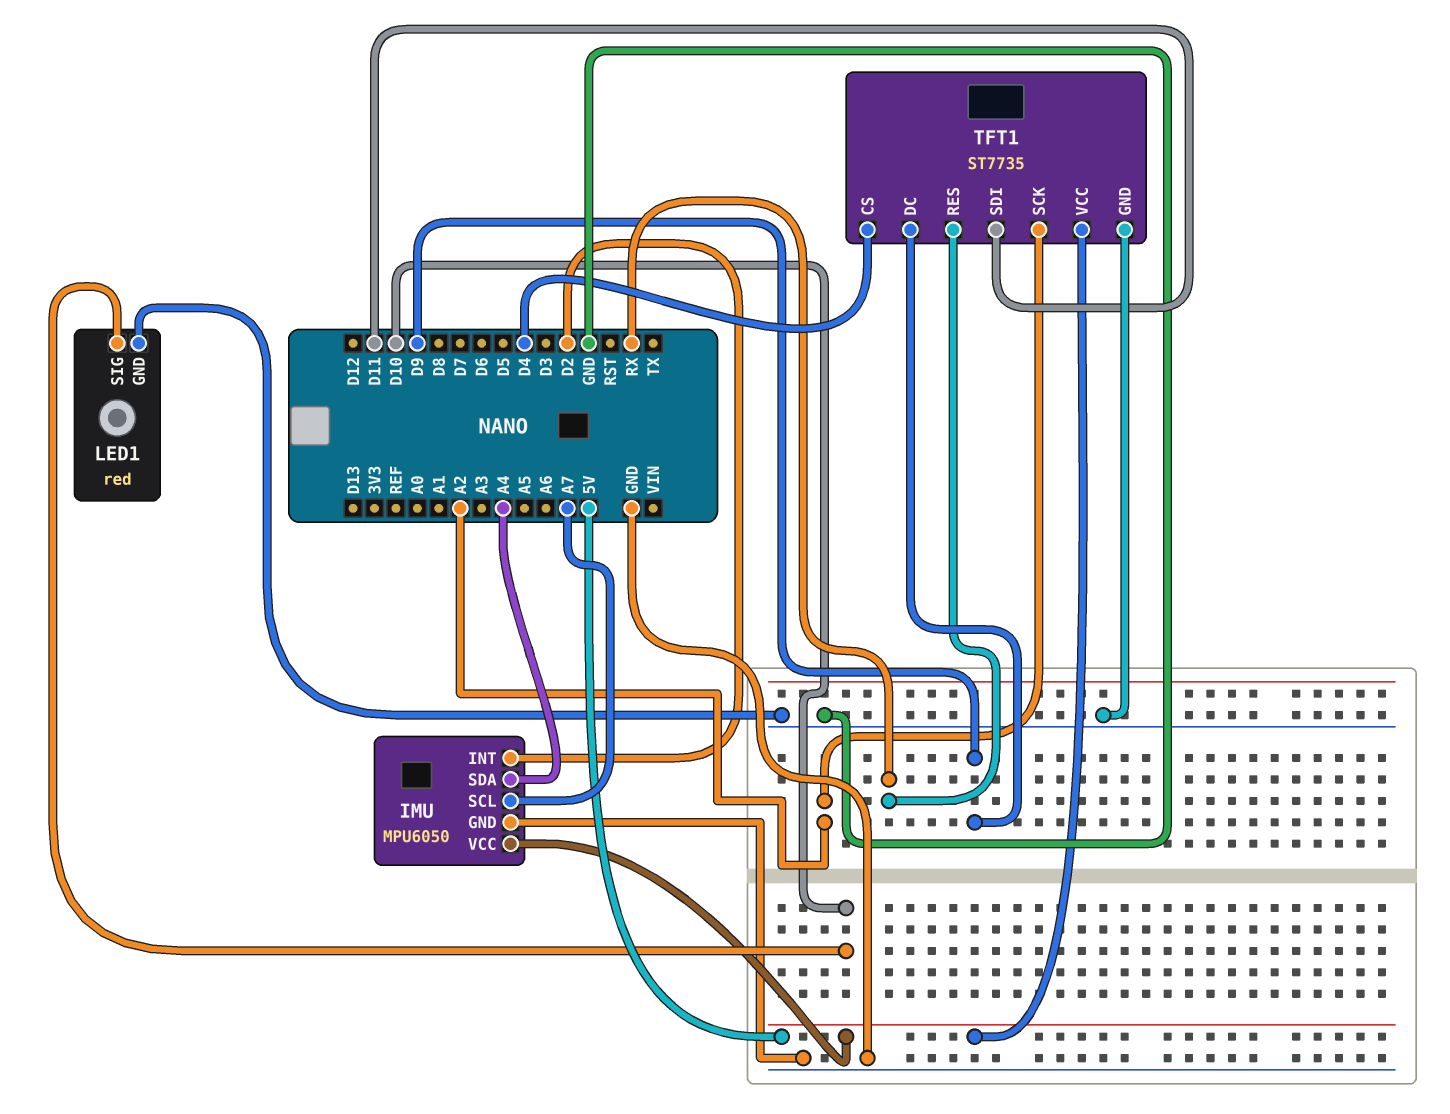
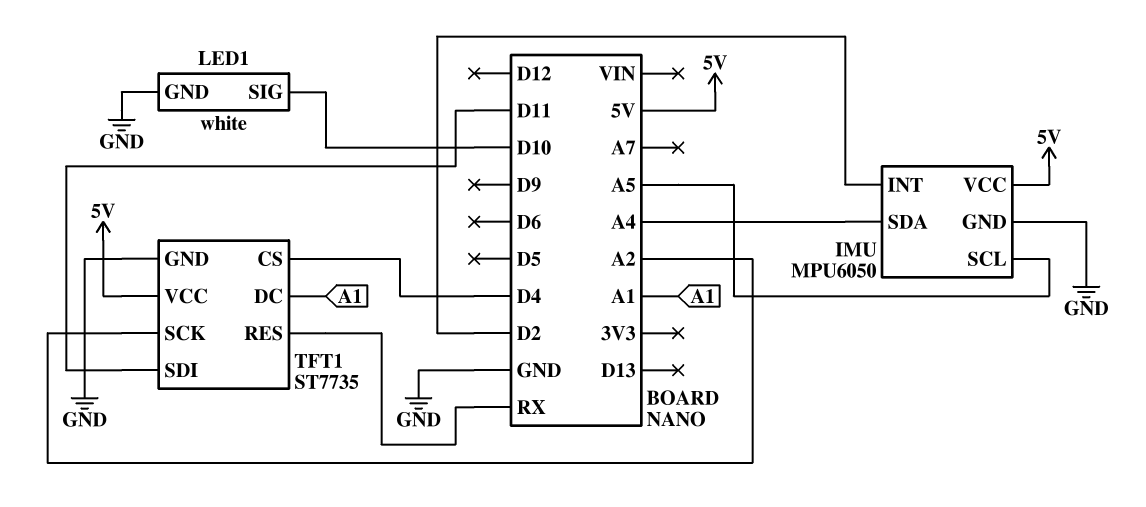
IMU pin SCL: A7 -> A5
LED1: red -> white
TFT1 pin DC: D9 -> A1

